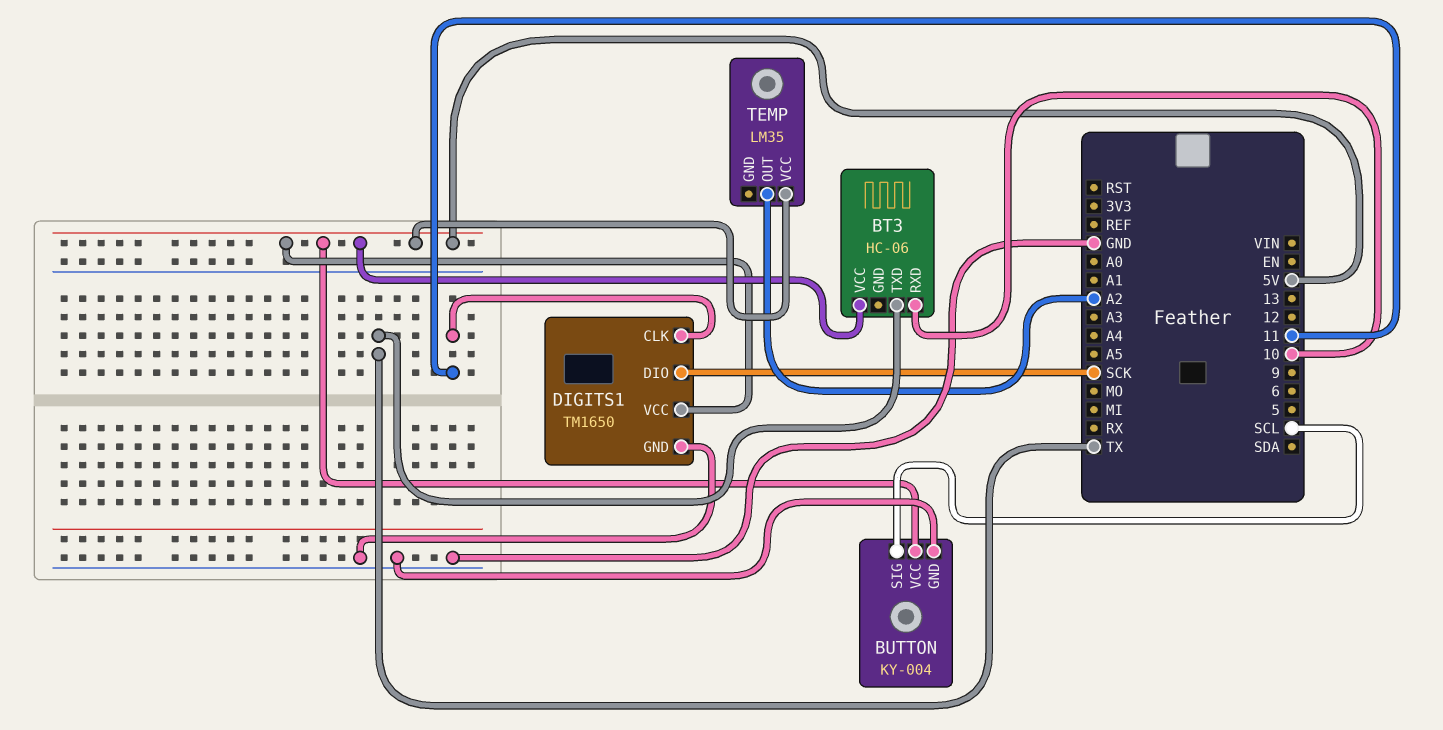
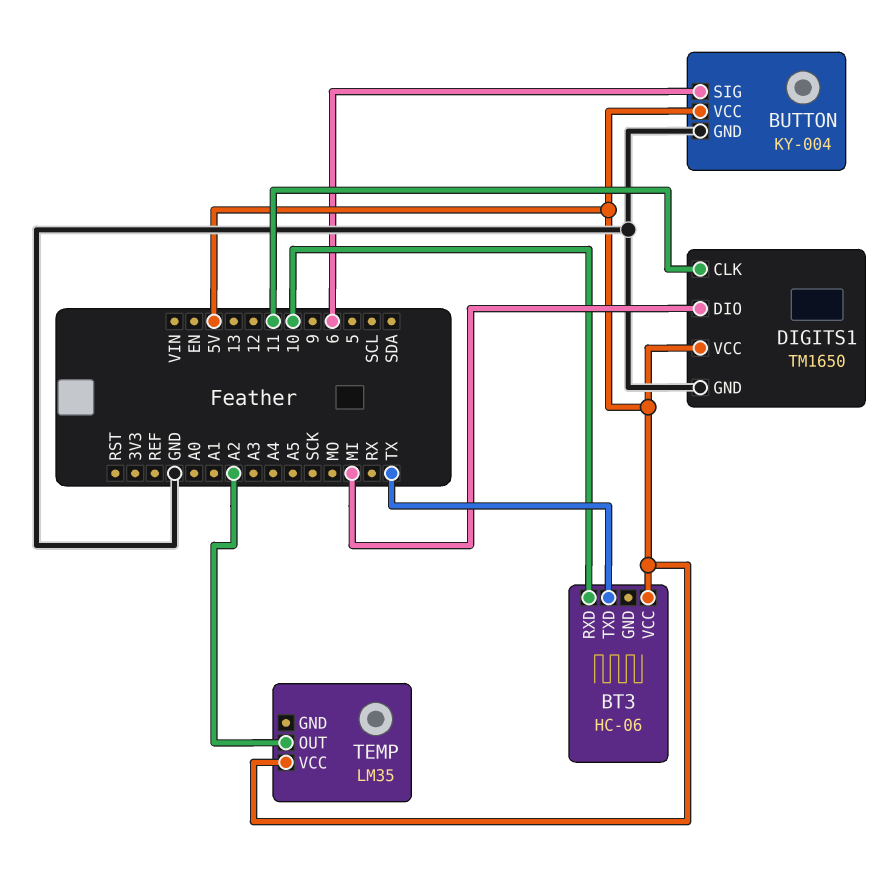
BUTTON pin SIG: SCL -> 6
DIGITS1 pin DIO: SCK -> MI

